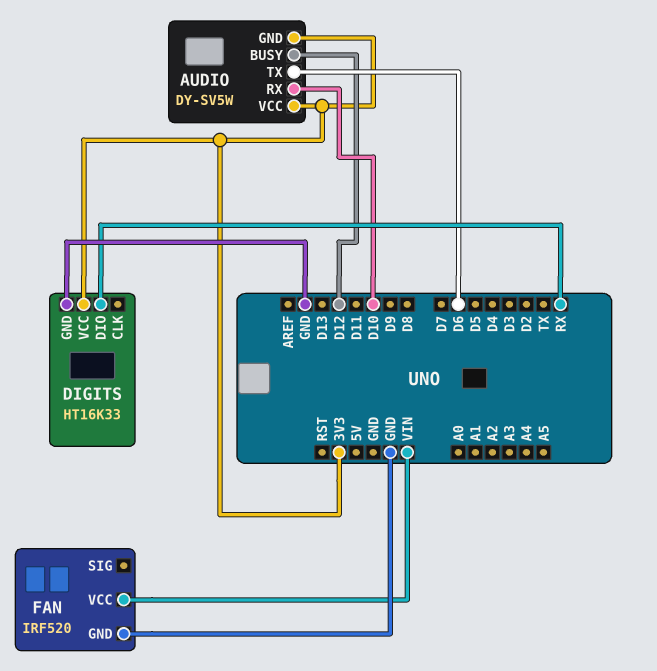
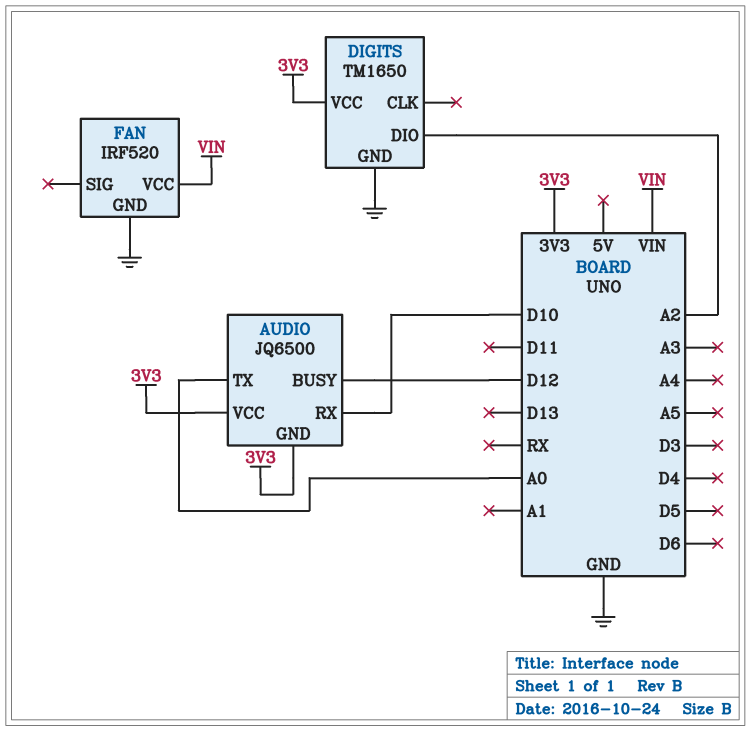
AUDIO: DY-SV5W -> JQ6500
AUDIO pin TX: D6 -> A0
DIGITS: HT16K33 -> TM1650
DIGITS pin DIO: RX -> A2

